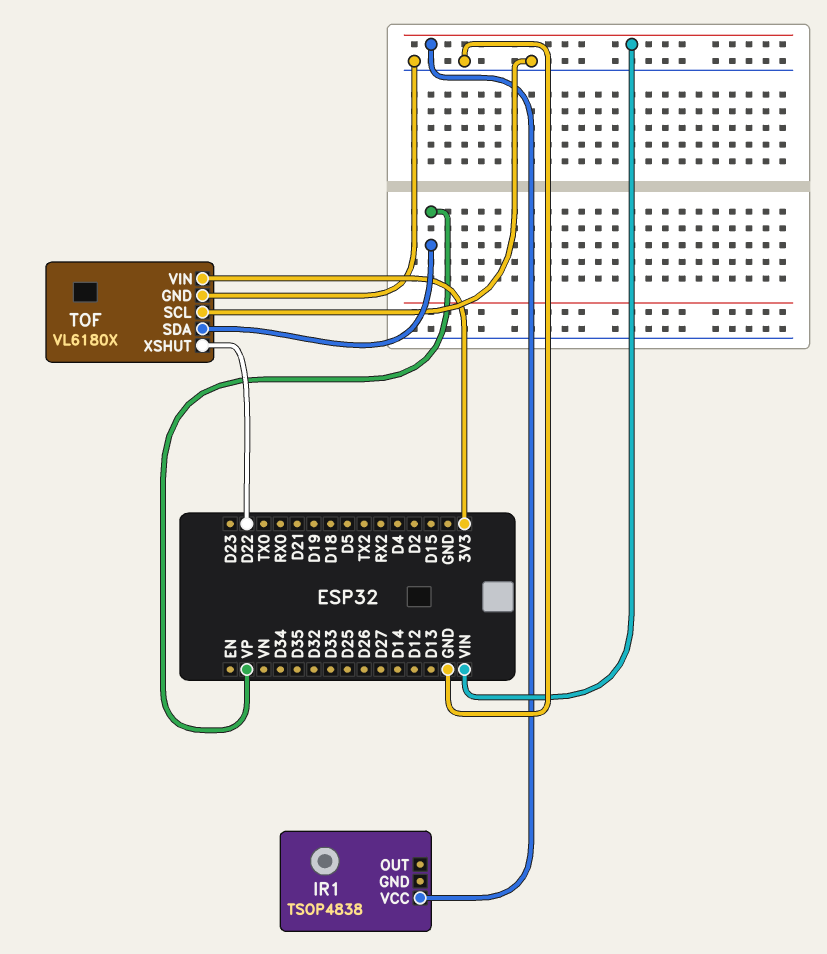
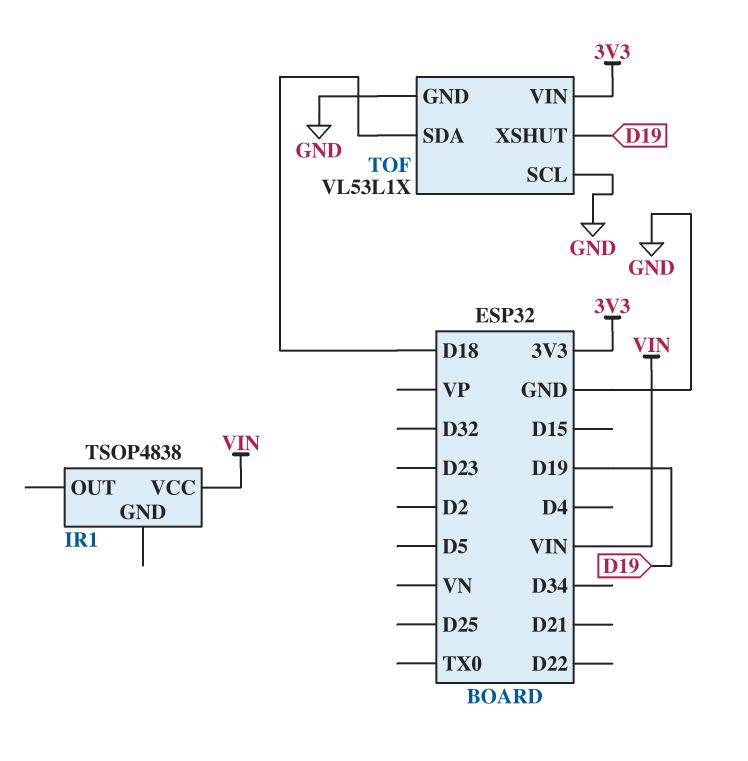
TOF: VL6180X -> VL53L1X
TOF pin SDA: VP -> D18
TOF pin XSHUT: D22 -> D19

